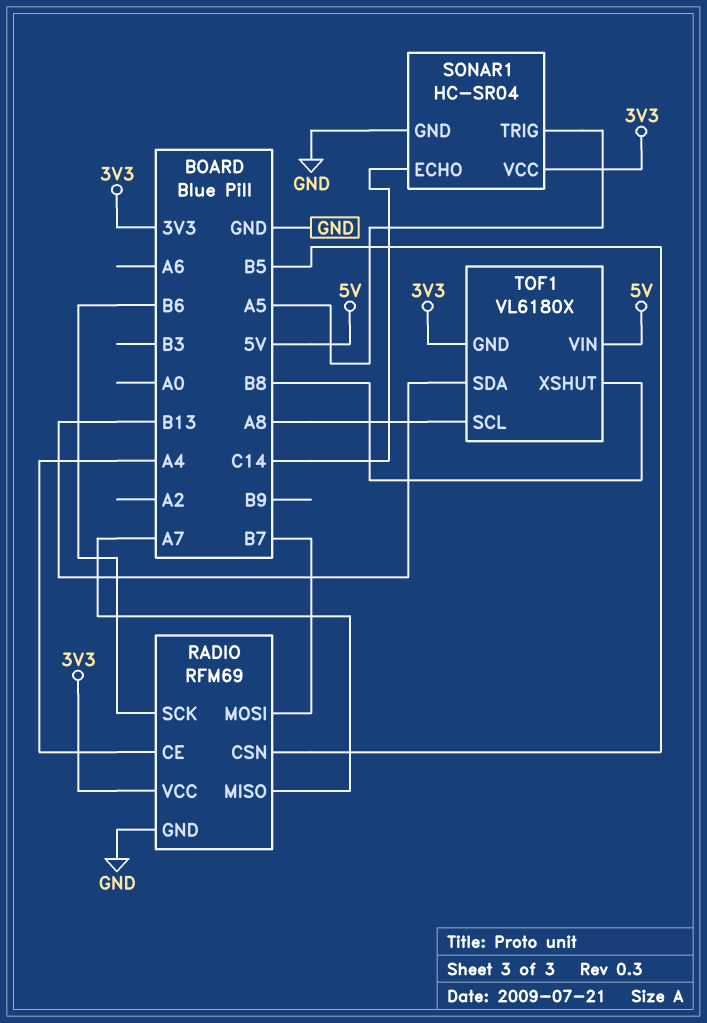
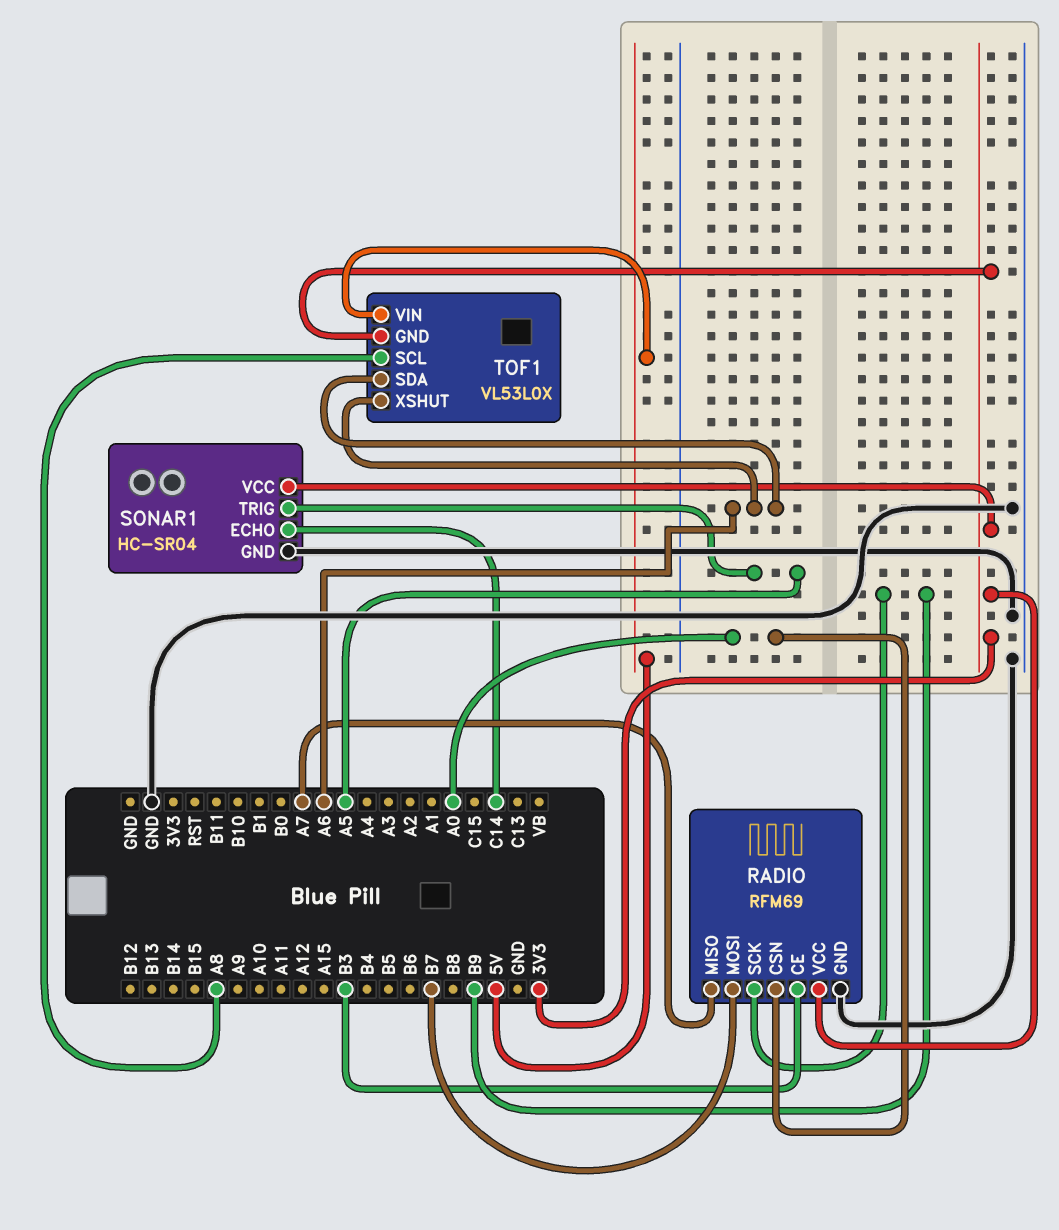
RADIO pin CE: A4 -> B3
RADIO pin CSN: B5 -> A0
RADIO pin SCK: B6 -> B9
TOF1: VL6180X -> VL53L0X
TOF1 pin SDA: B13 -> A6
TOF1 pin XSHUT: B8 -> A6

